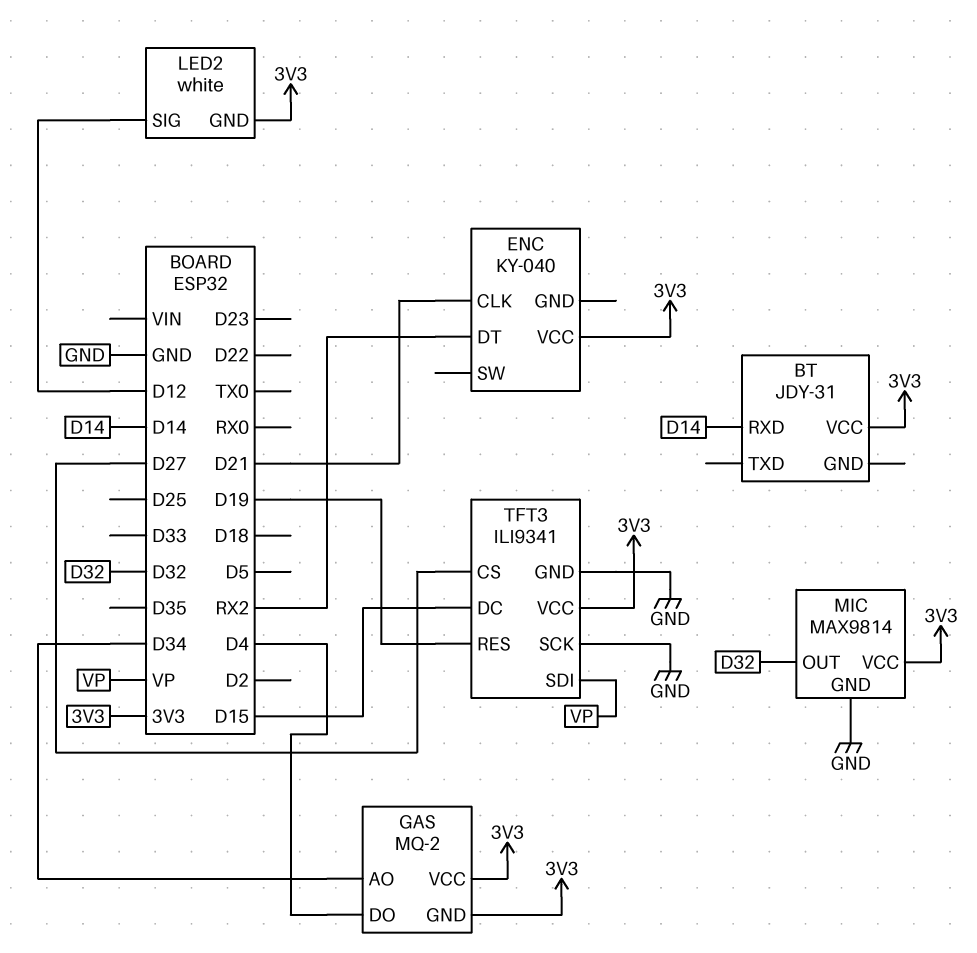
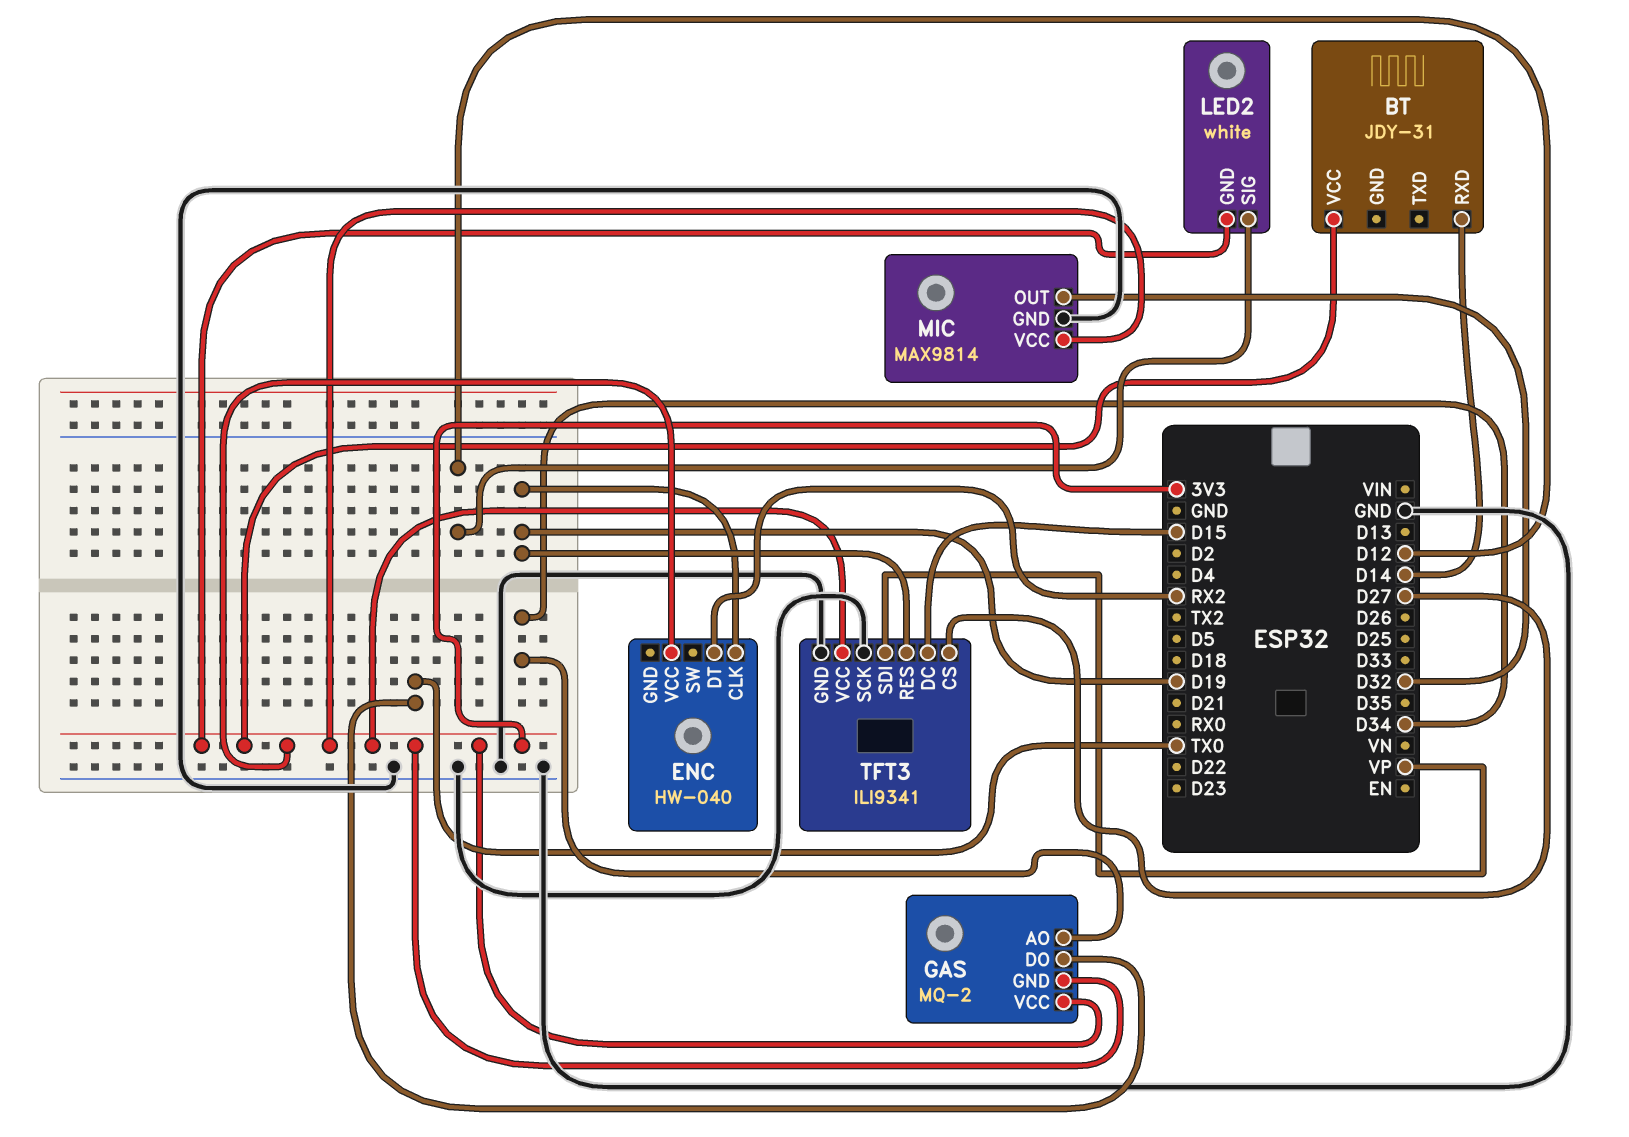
ENC: KY-040 -> HW-040
ENC pin CLK: D21 -> D19
GAS pin DO: D4 -> TX0

